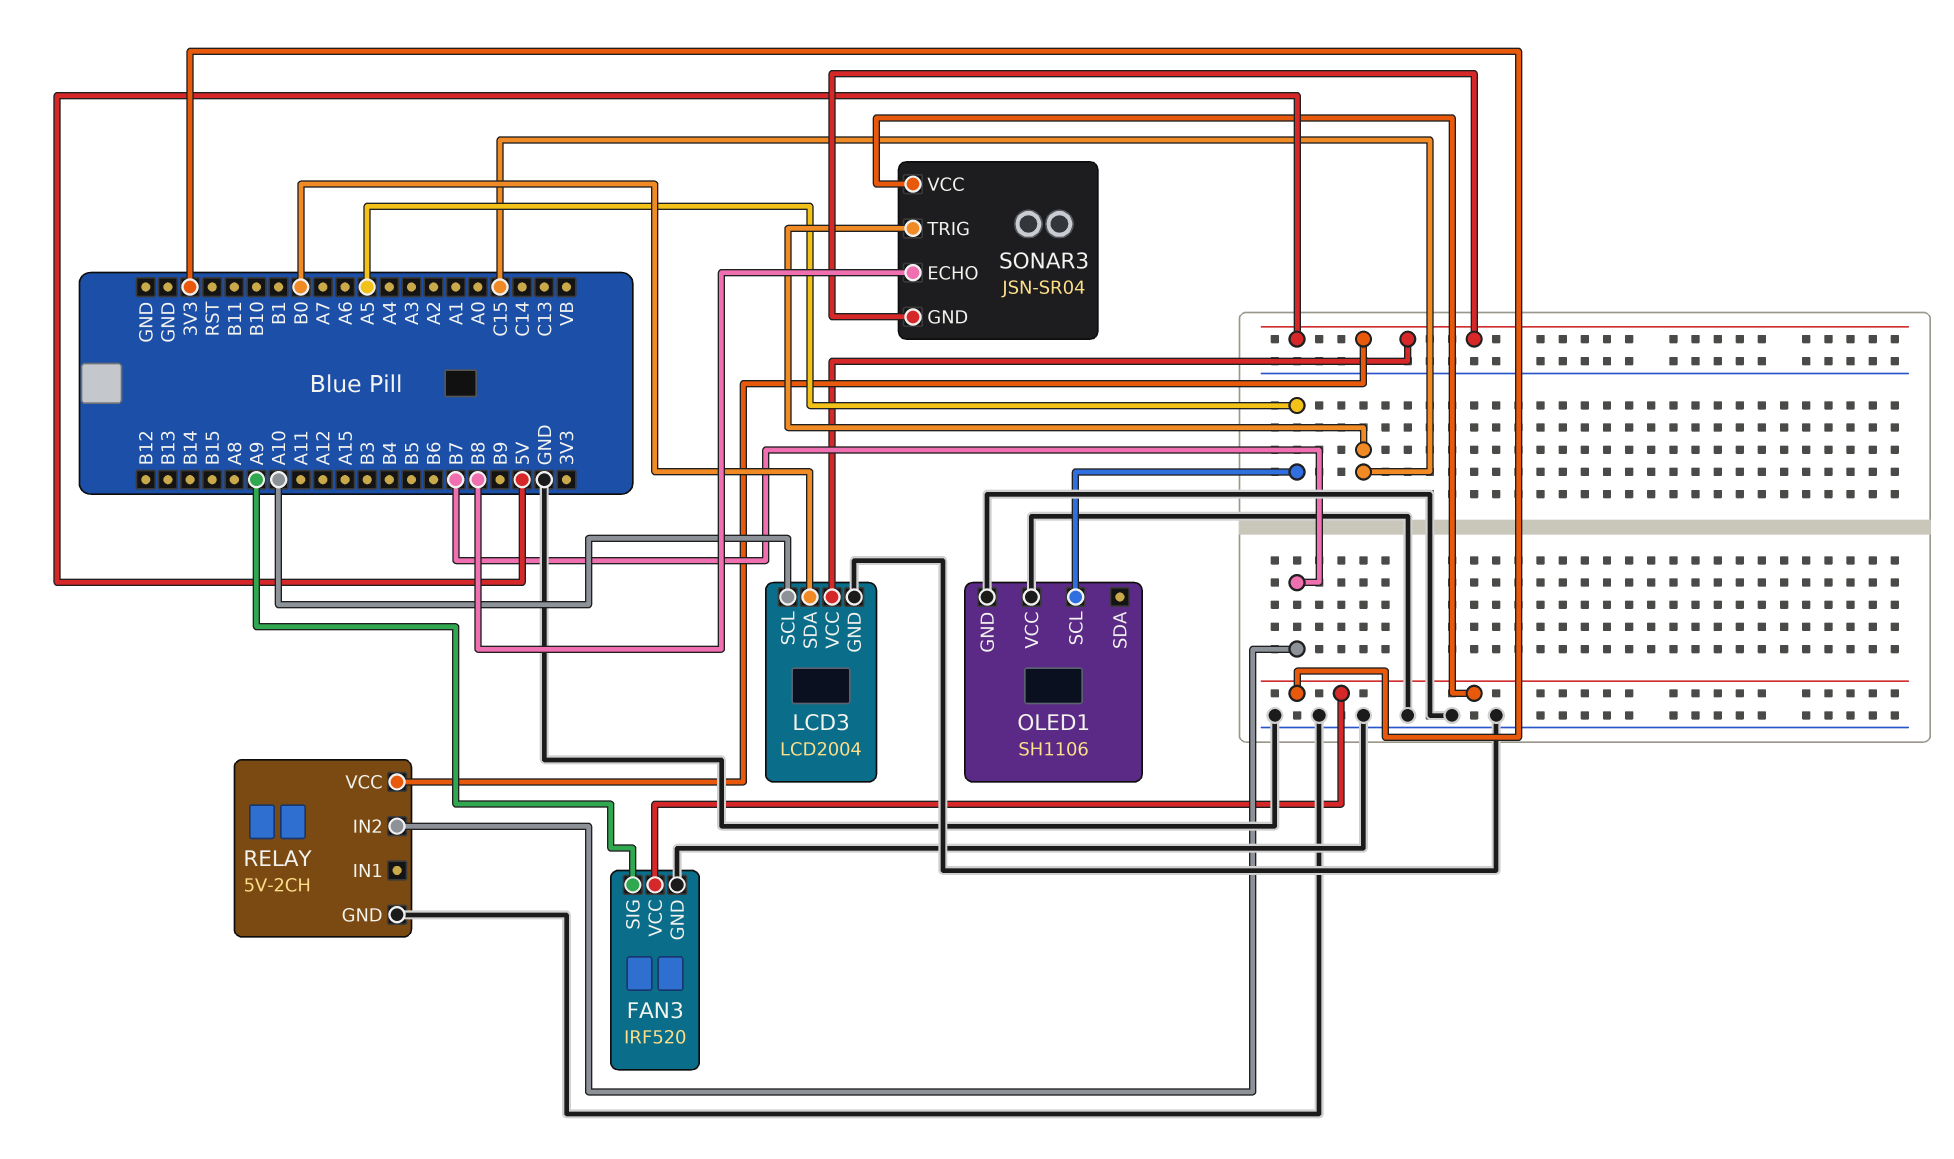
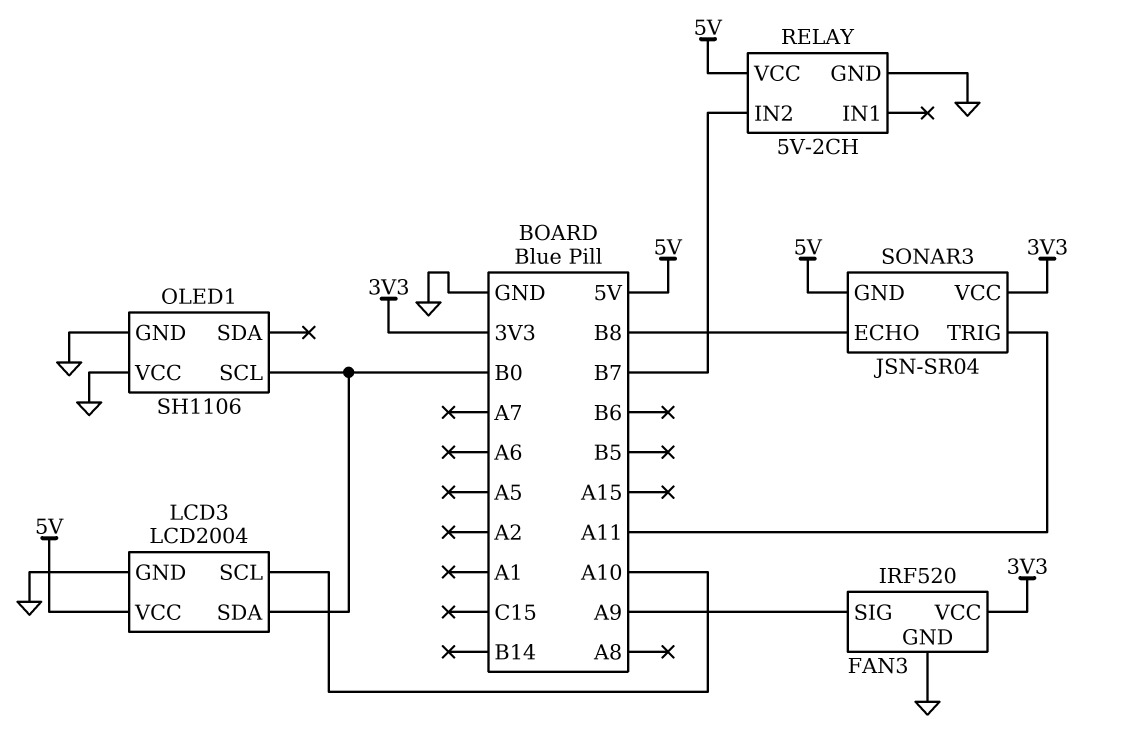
OLED1 pin SCL: A5 -> B0
SONAR3 pin TRIG: C15 -> A11

